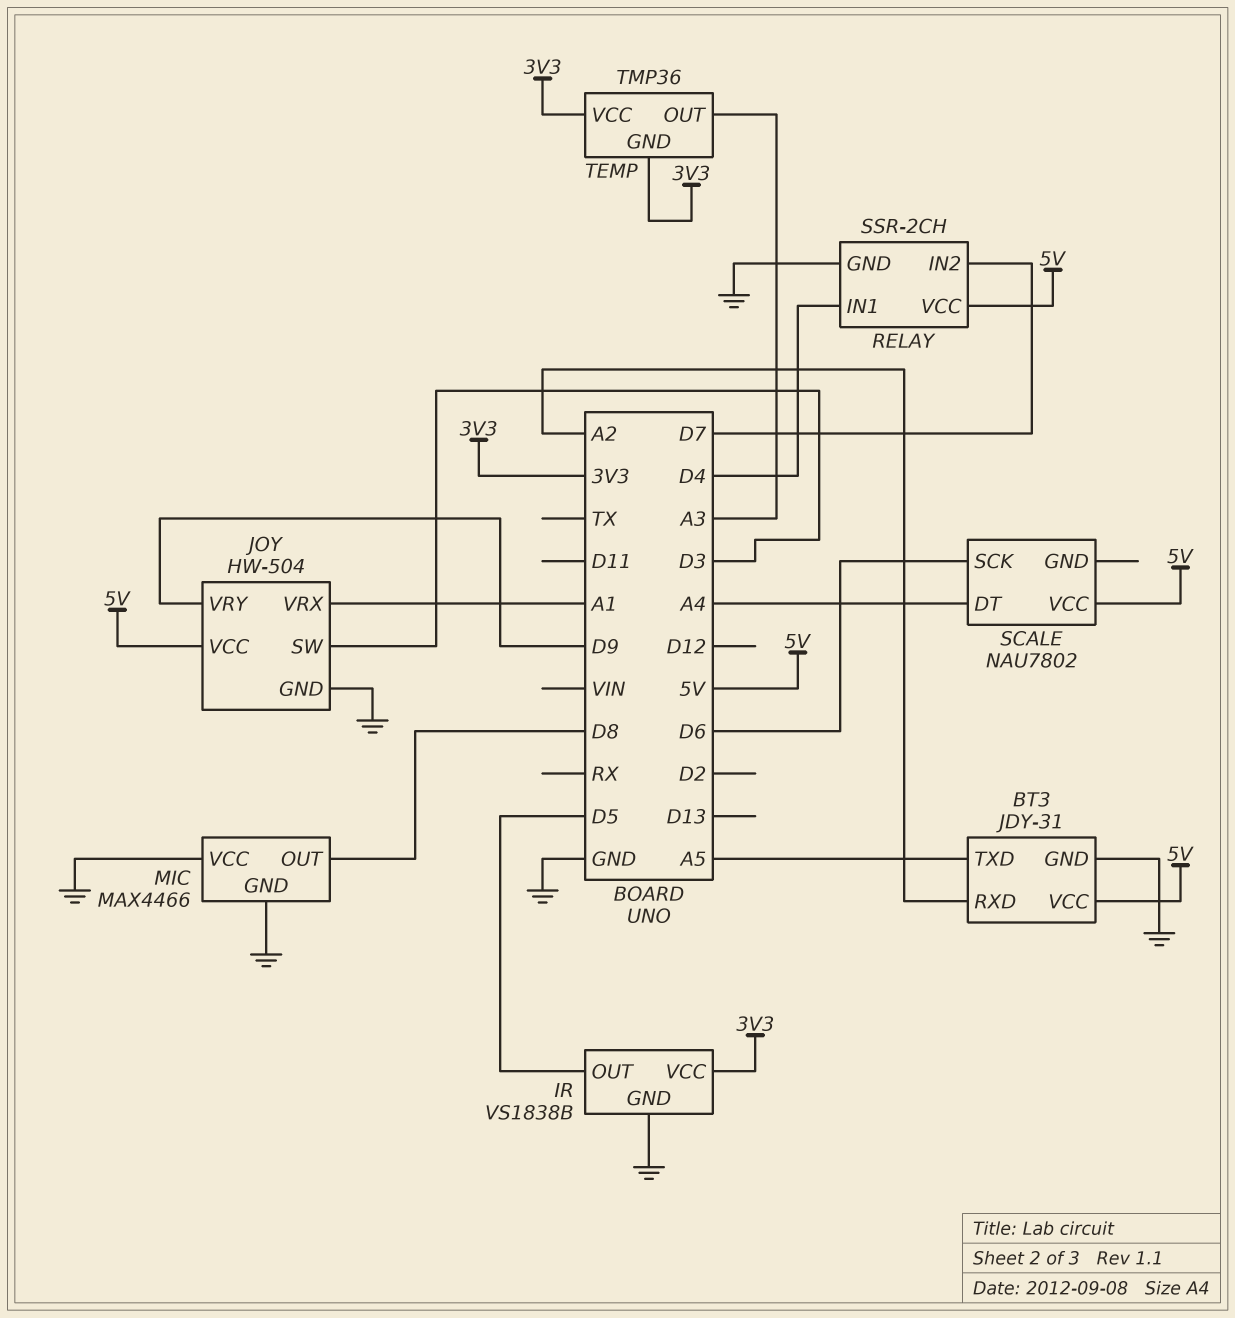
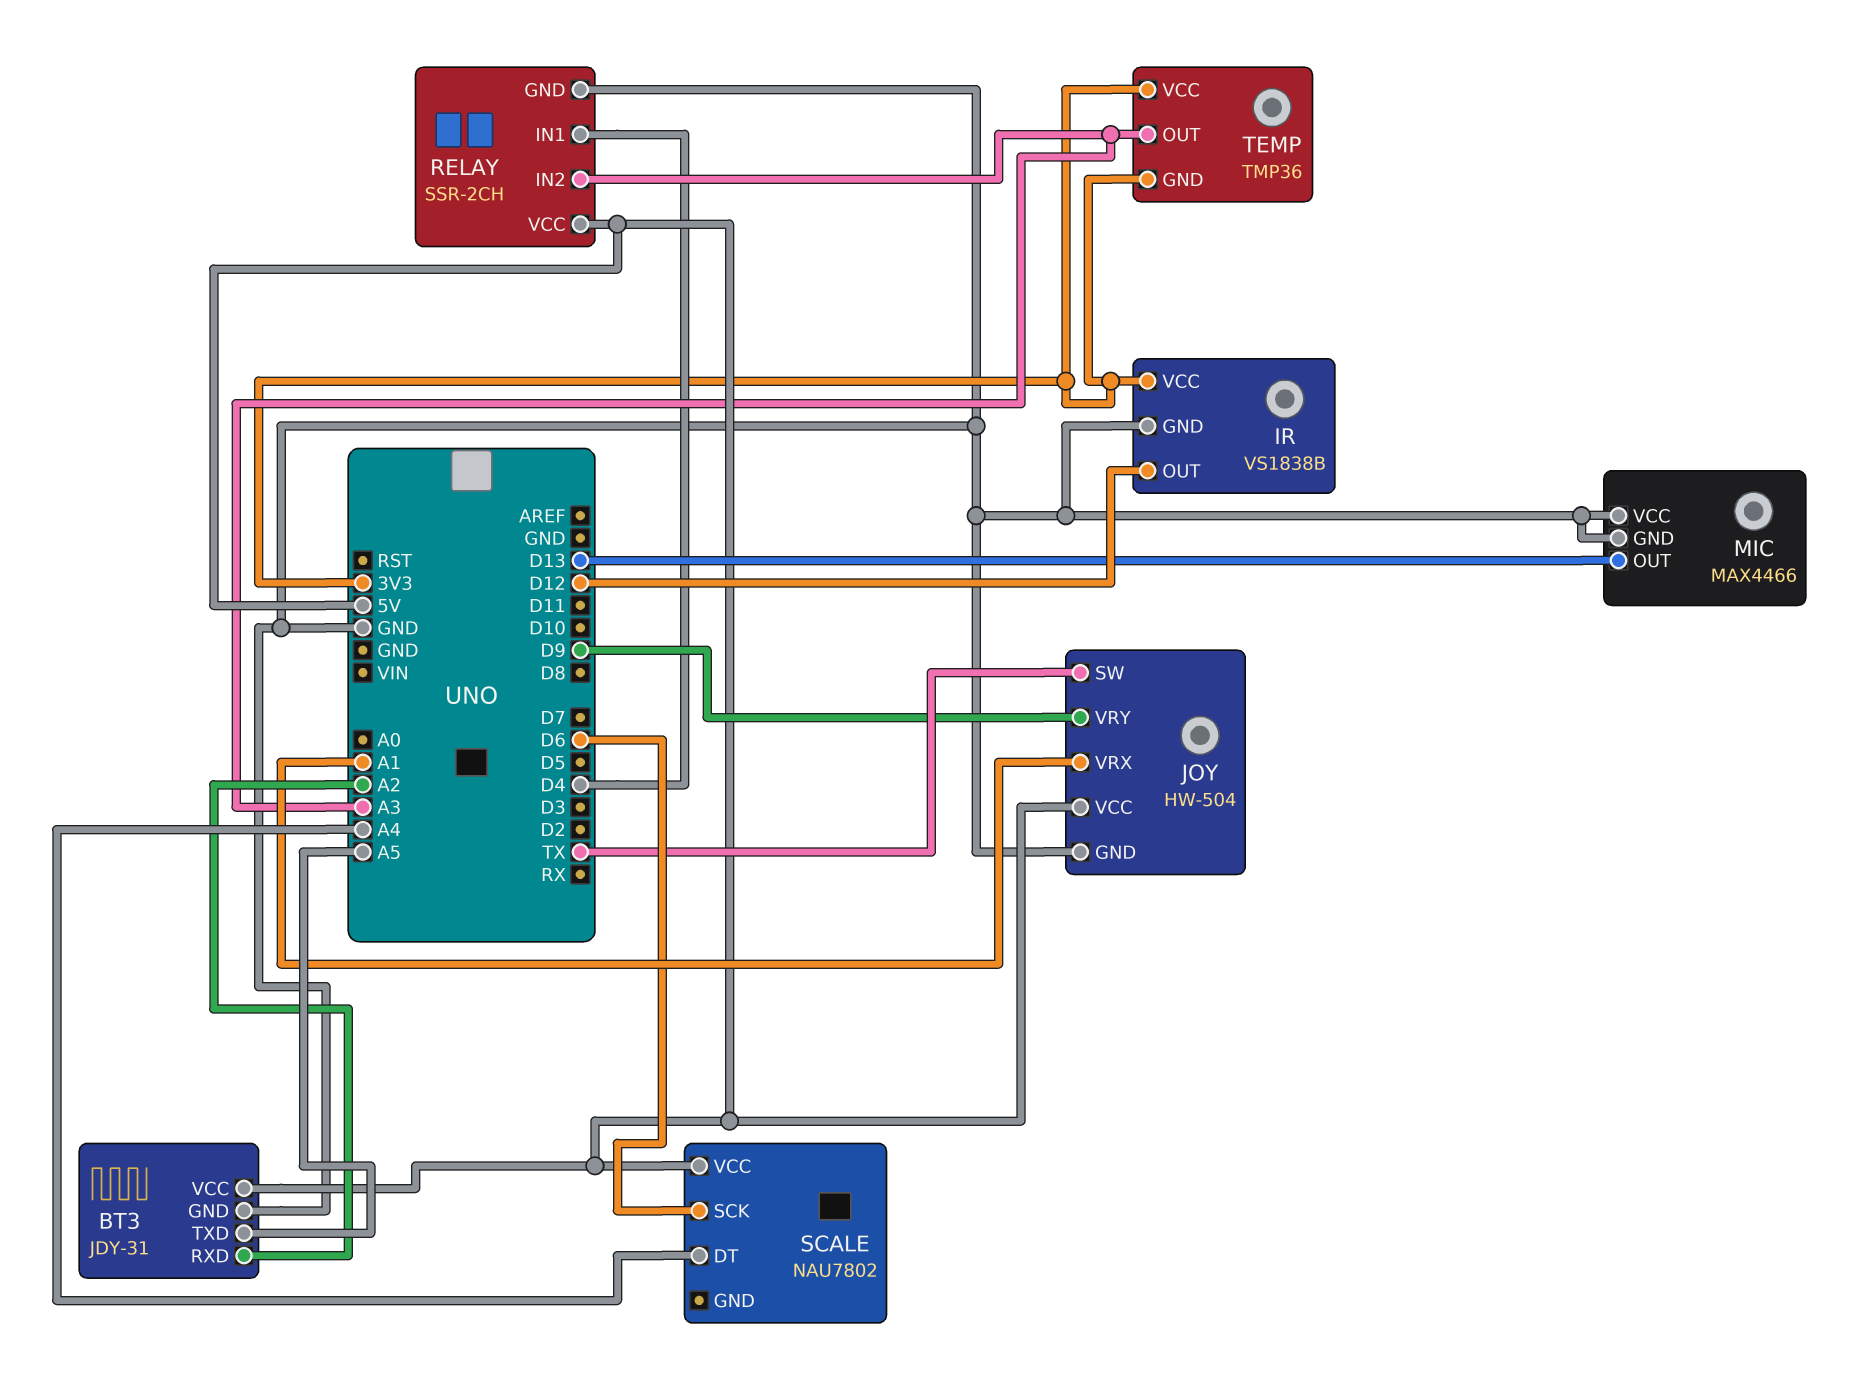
IR pin OUT: D5 -> D12
JOY pin SW: D3 -> TX
MIC pin OUT: D8 -> D13
RELAY pin IN2: D7 -> A3

